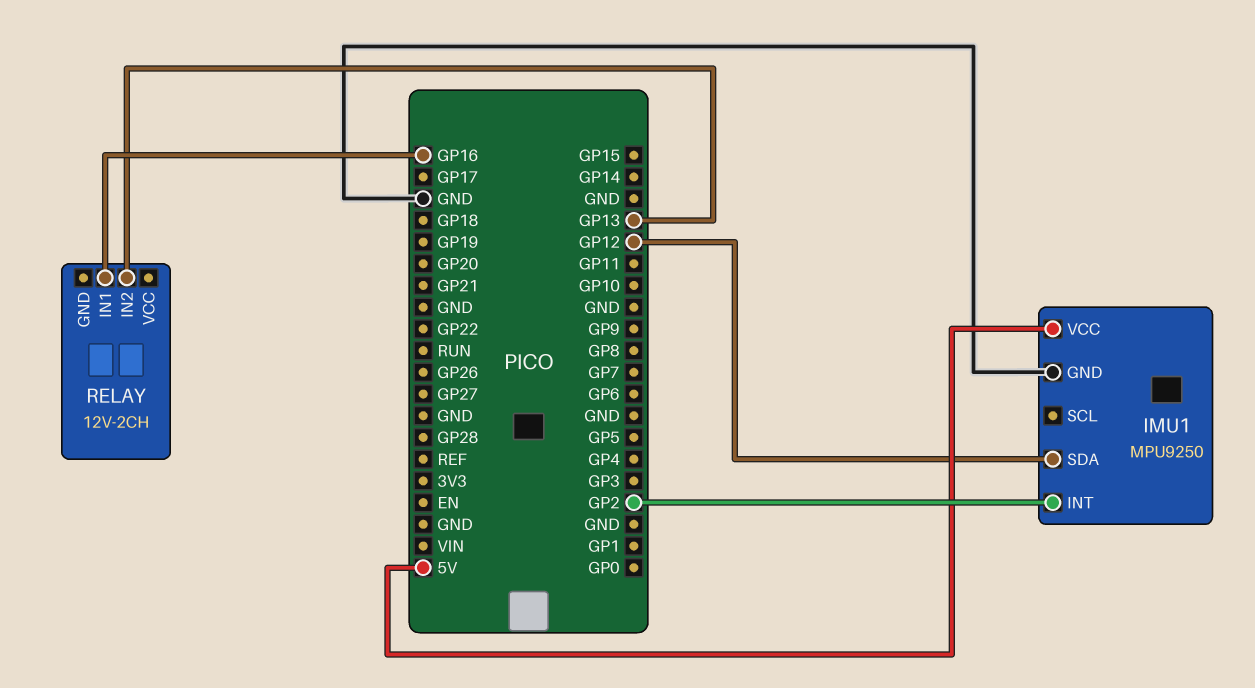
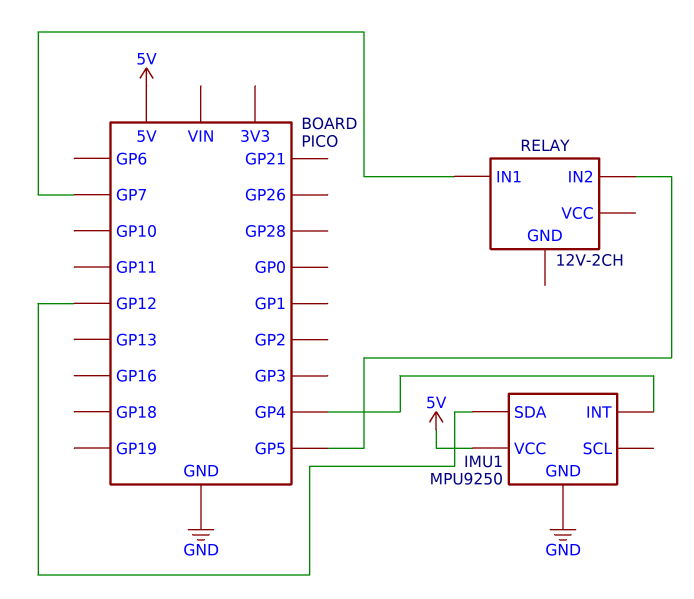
IMU1 pin INT: GP2 -> GP4
RELAY pin IN1: GP16 -> GP7
RELAY pin IN2: GP13 -> GP5

